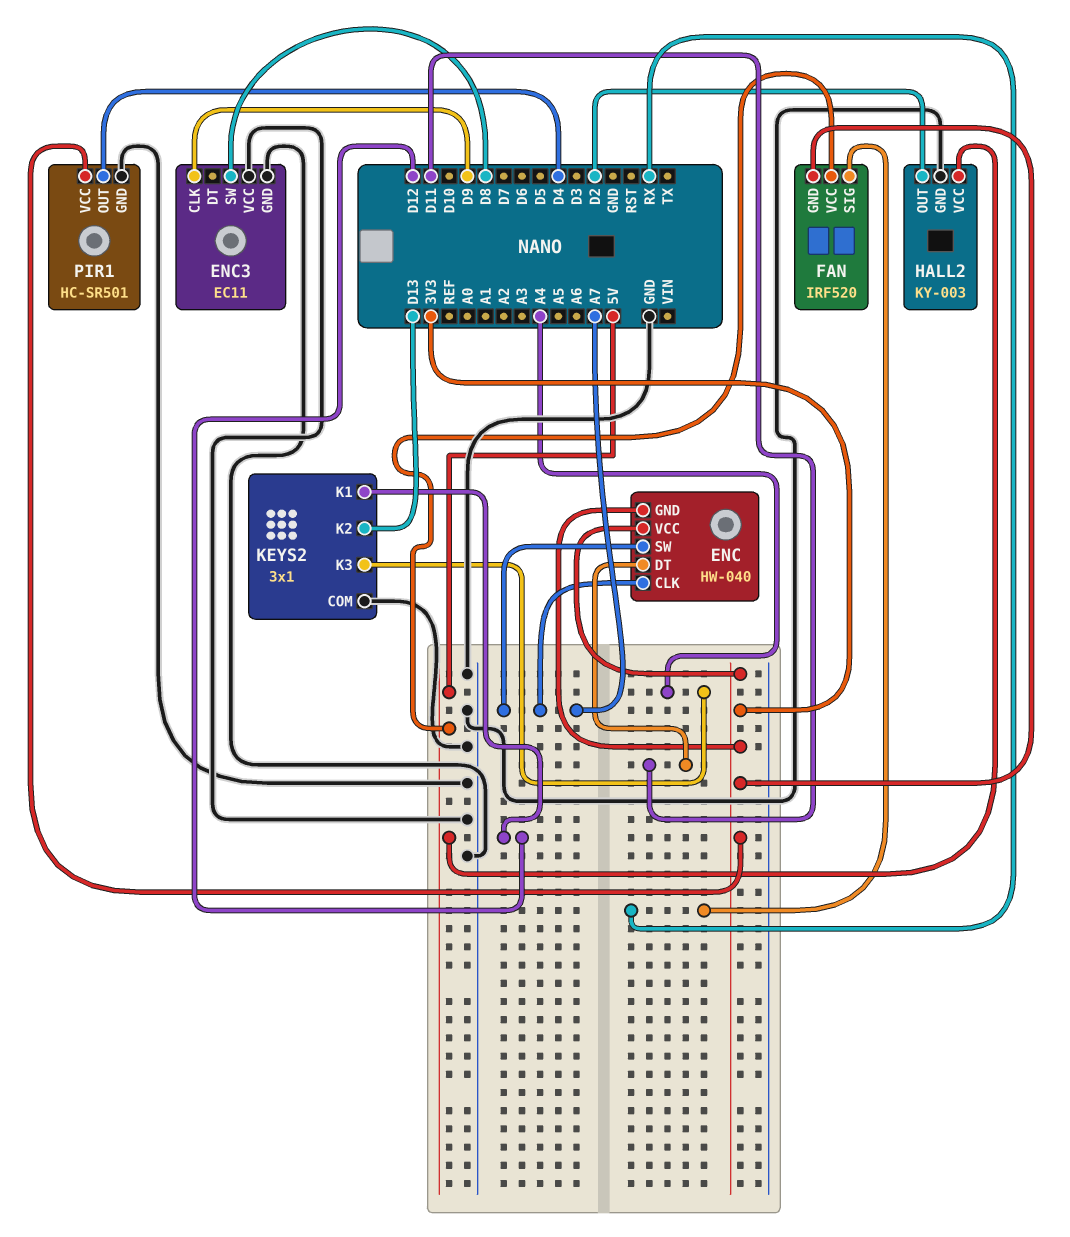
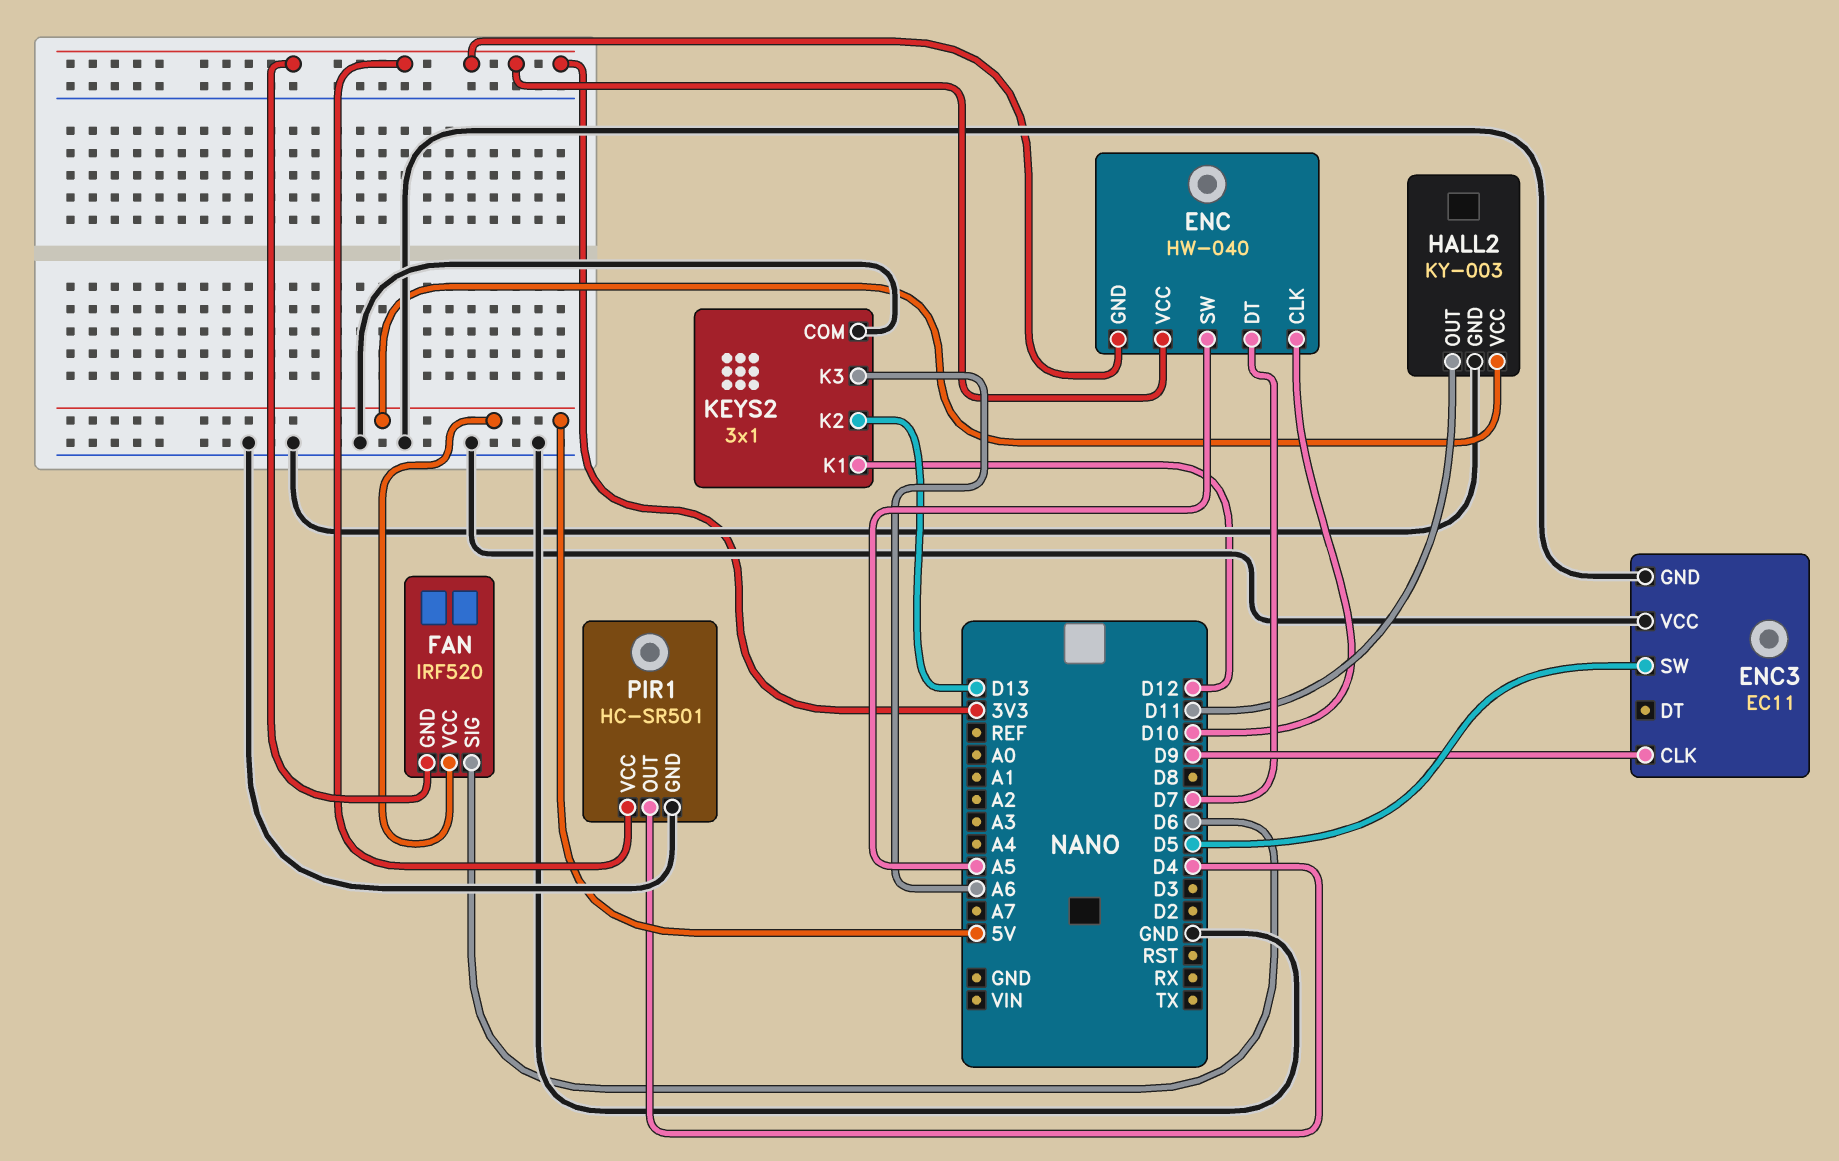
ENC pin CLK: A7 -> D10
ENC pin DT: D11 -> D7
ENC pin SW: A7 -> A5
ENC3 pin SW: D8 -> D5
FAN pin SIG: RX -> D6
HALL2 pin OUT: D2 -> D11
KEYS2 pin K3: A4 -> A6

